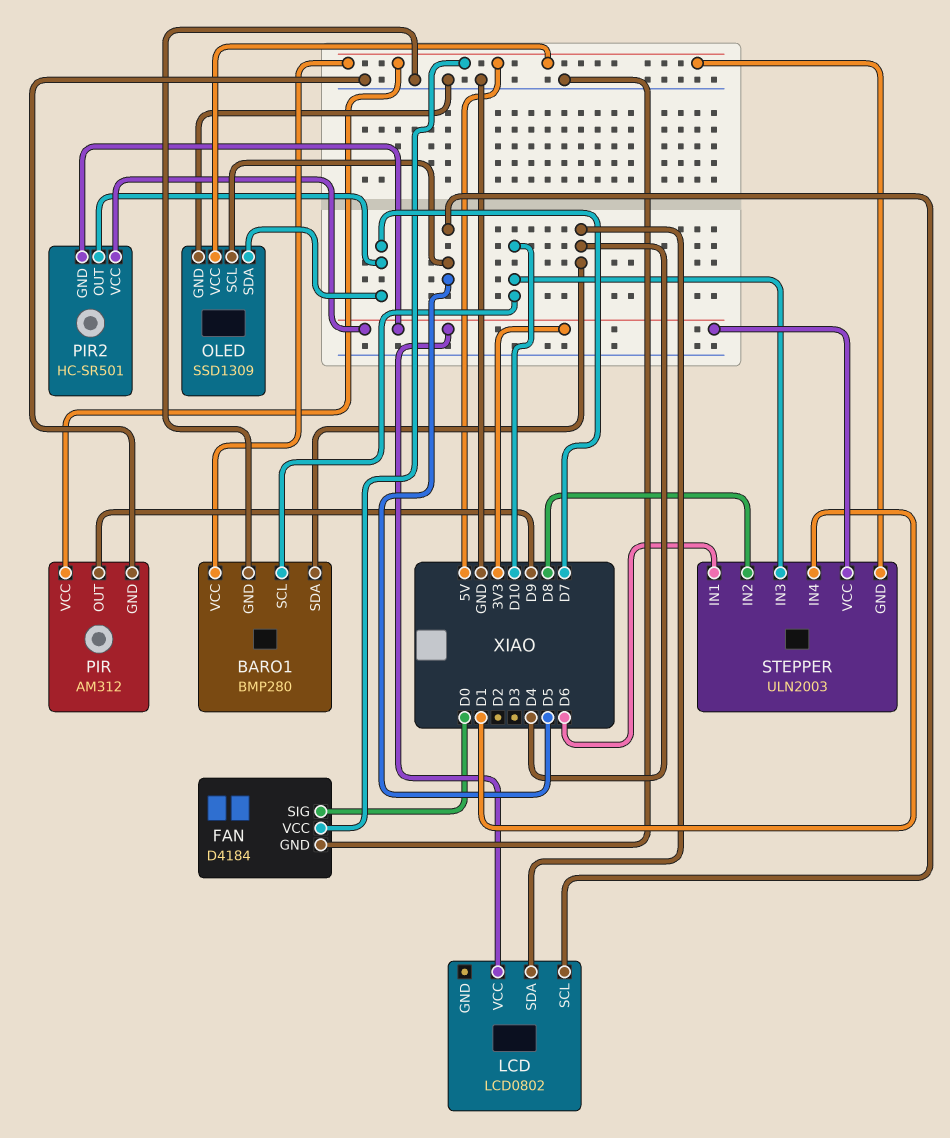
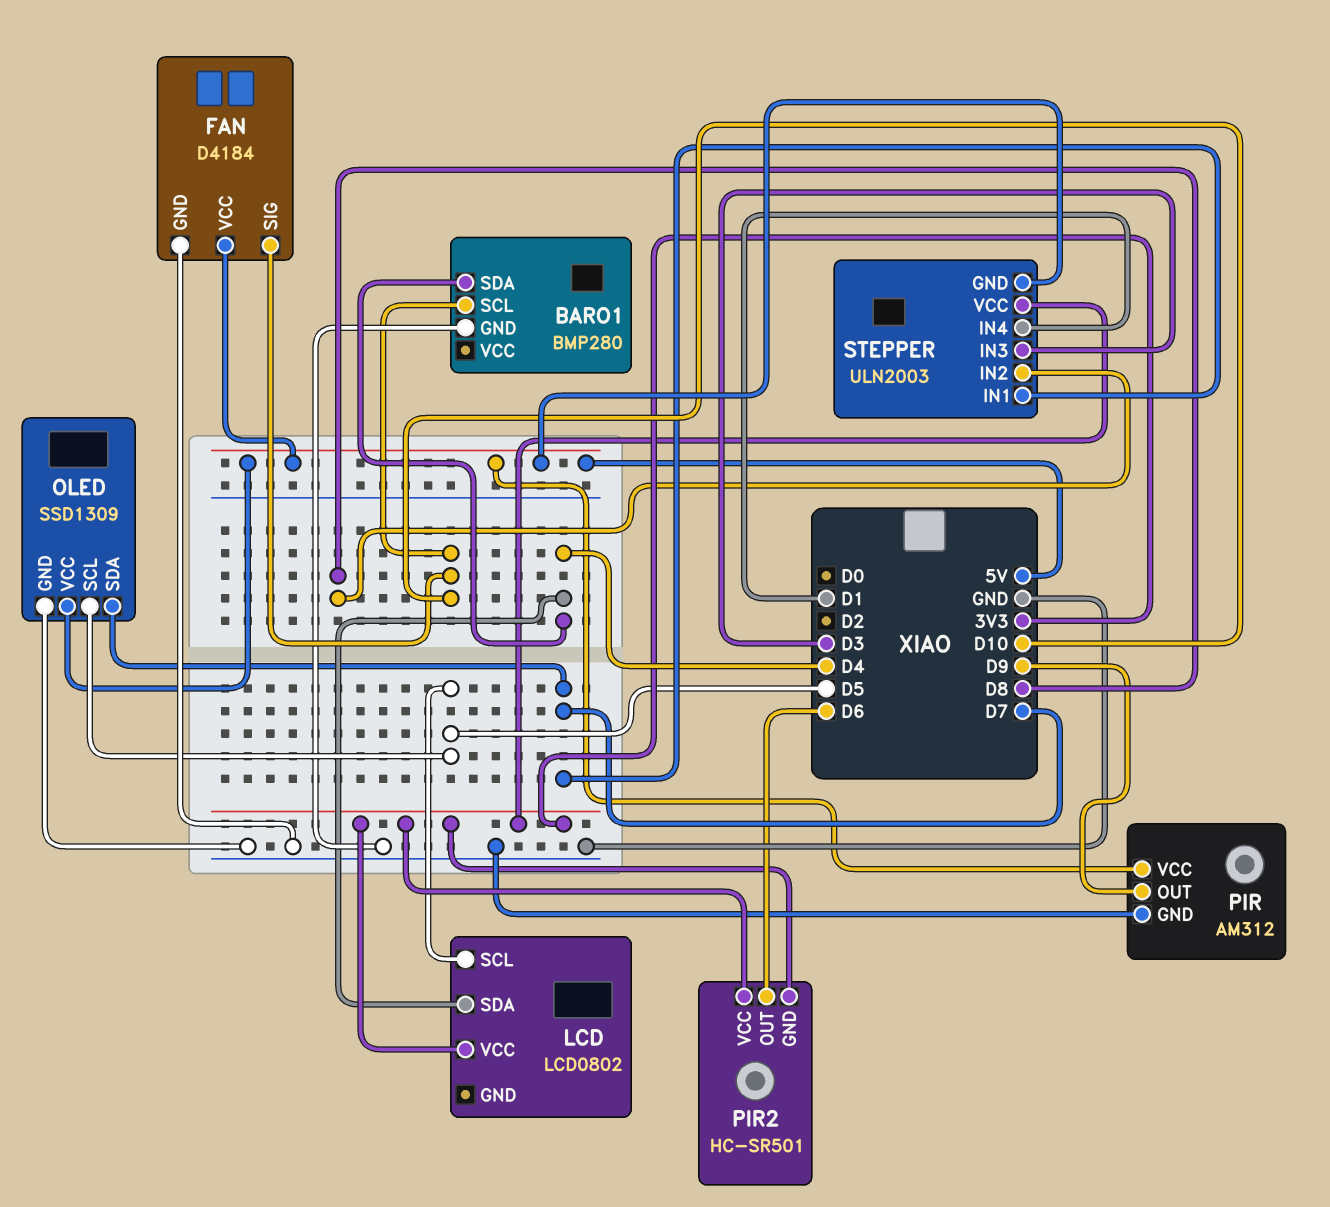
BARO1 pin VCC: 5V -> none
FAN pin SIG: D0 -> D10
PIR2 pin OUT: D7 -> D6
STEPPER pin IN1: D6 -> D7
STEPPER pin IN3: D10 -> D3

